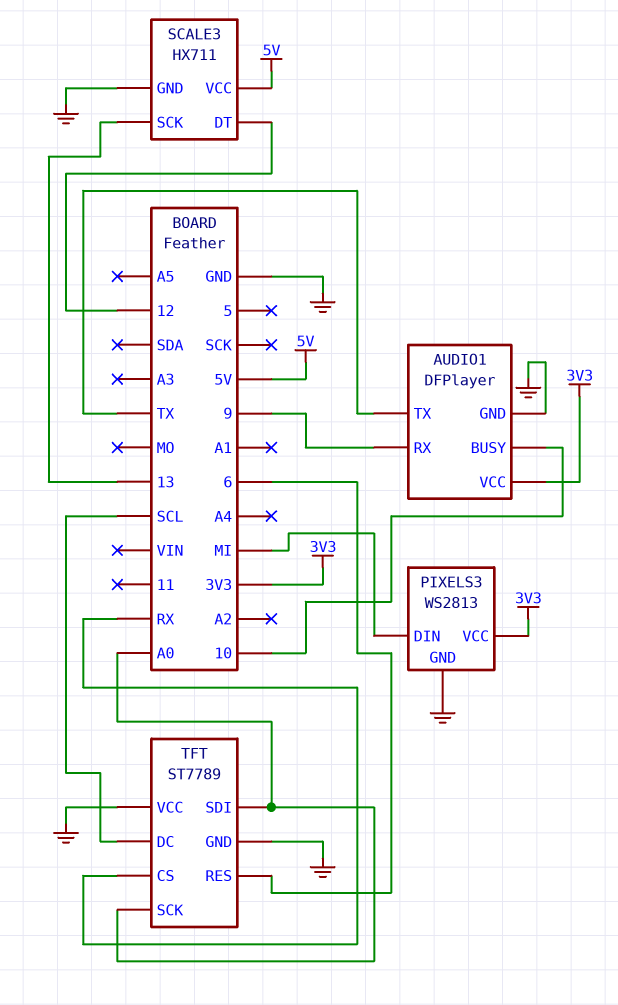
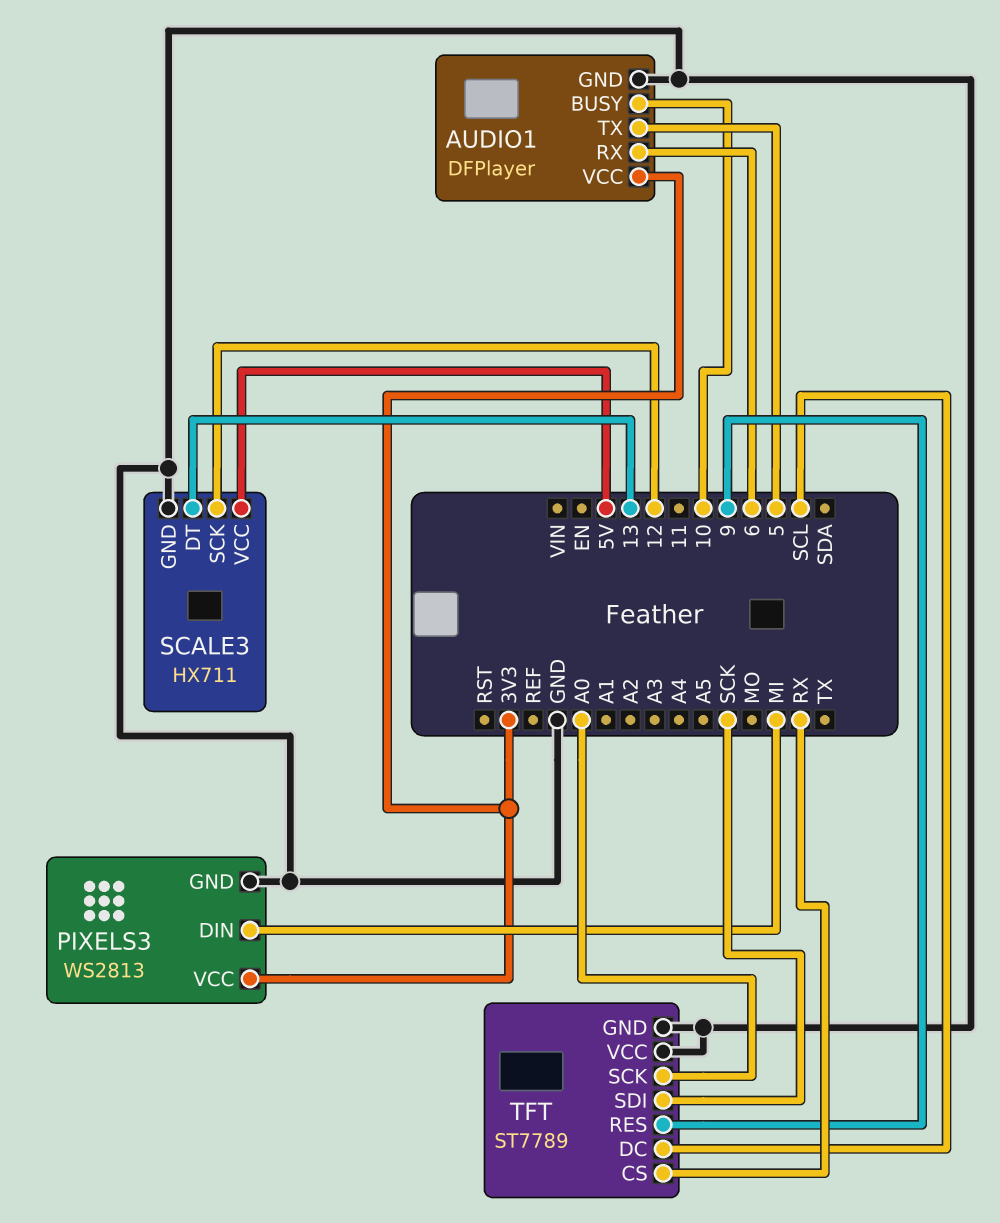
AUDIO1 pin RX: 9 -> 6
AUDIO1 pin TX: TX -> 5
SCALE3 pin DT: 12 -> 13
SCALE3 pin SCK: 13 -> 12
TFT pin RES: 6 -> 9
TFT pin SDI: A0 -> SCK

